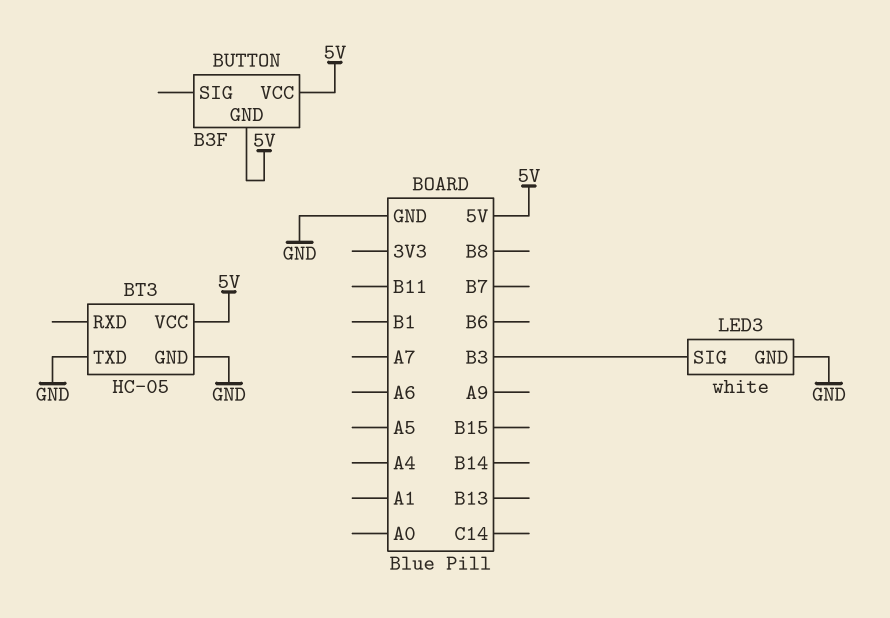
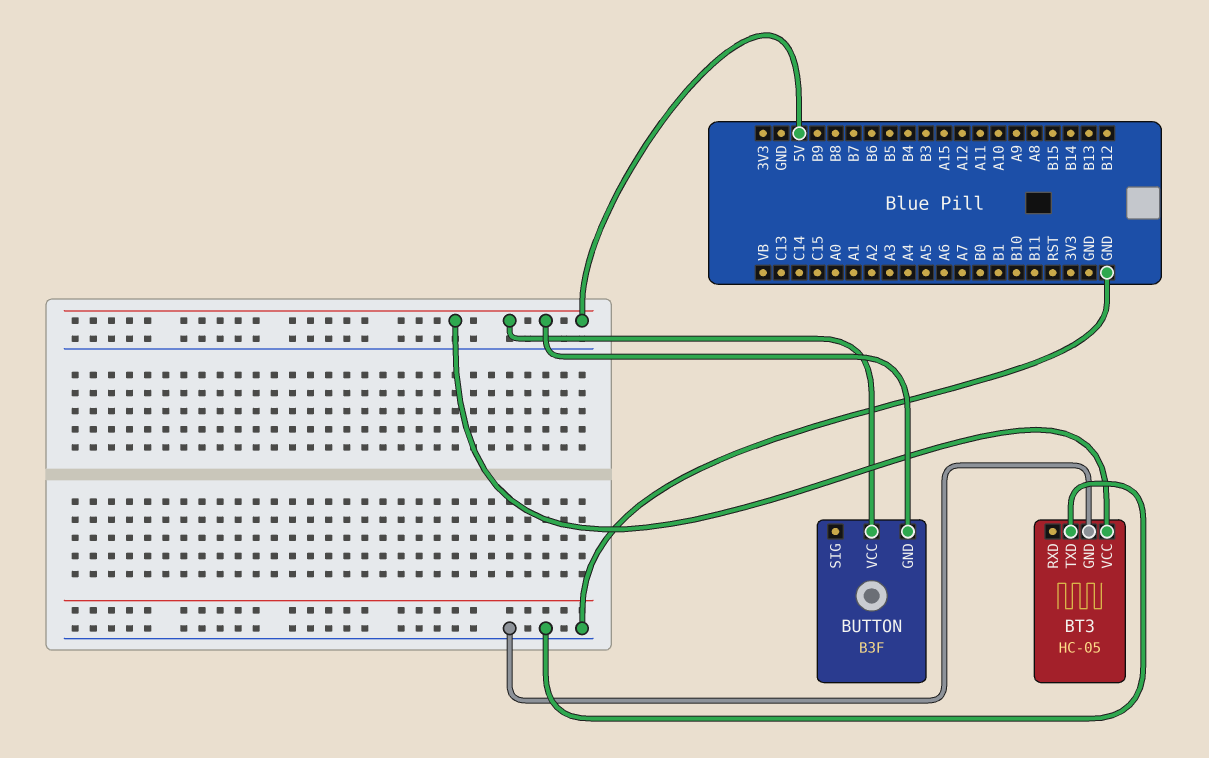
LED3: white -> none
LED3 pin GND: GND -> none
LED3 pin SIG: B3 -> none

